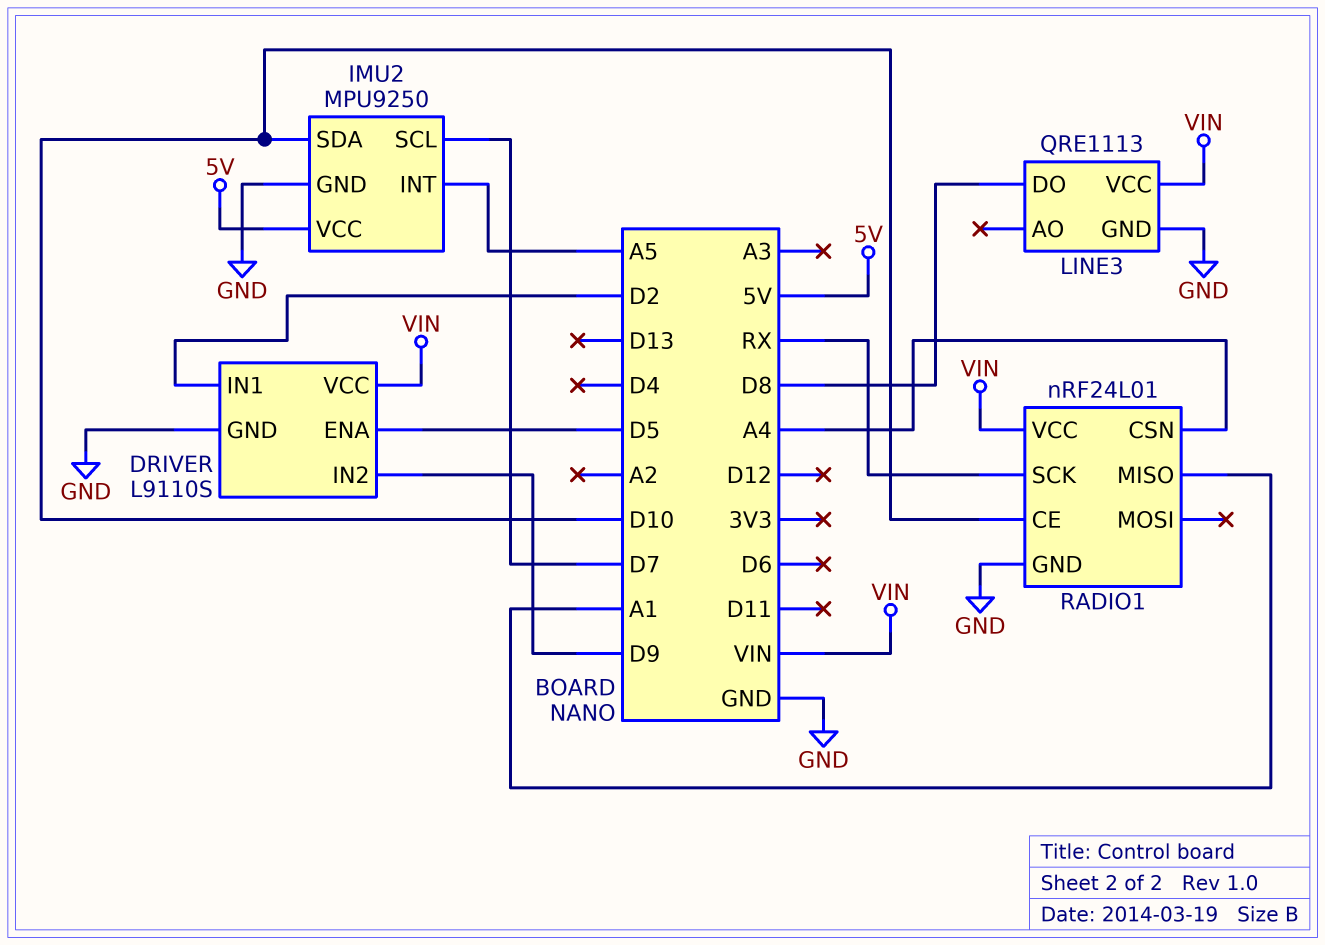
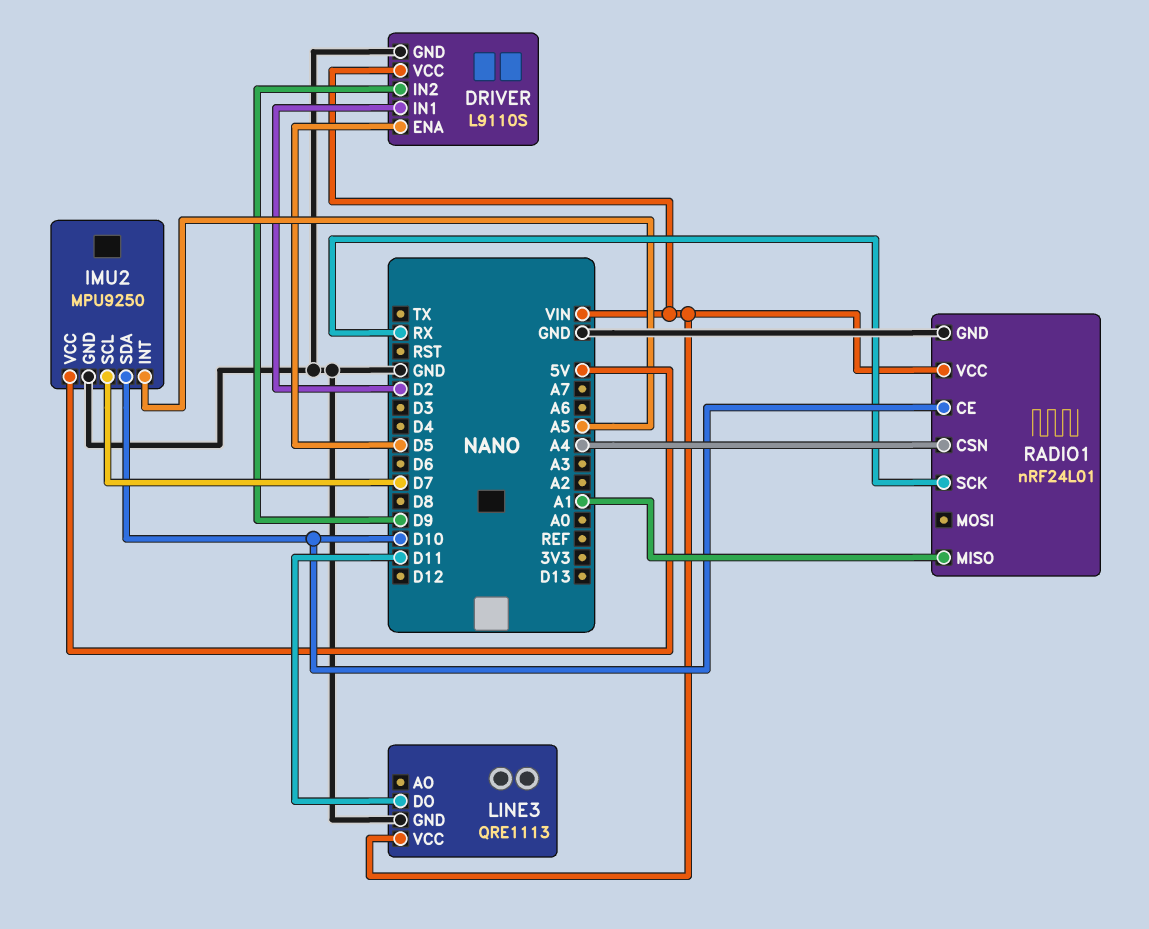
LINE3 pin DO: D8 -> D11

